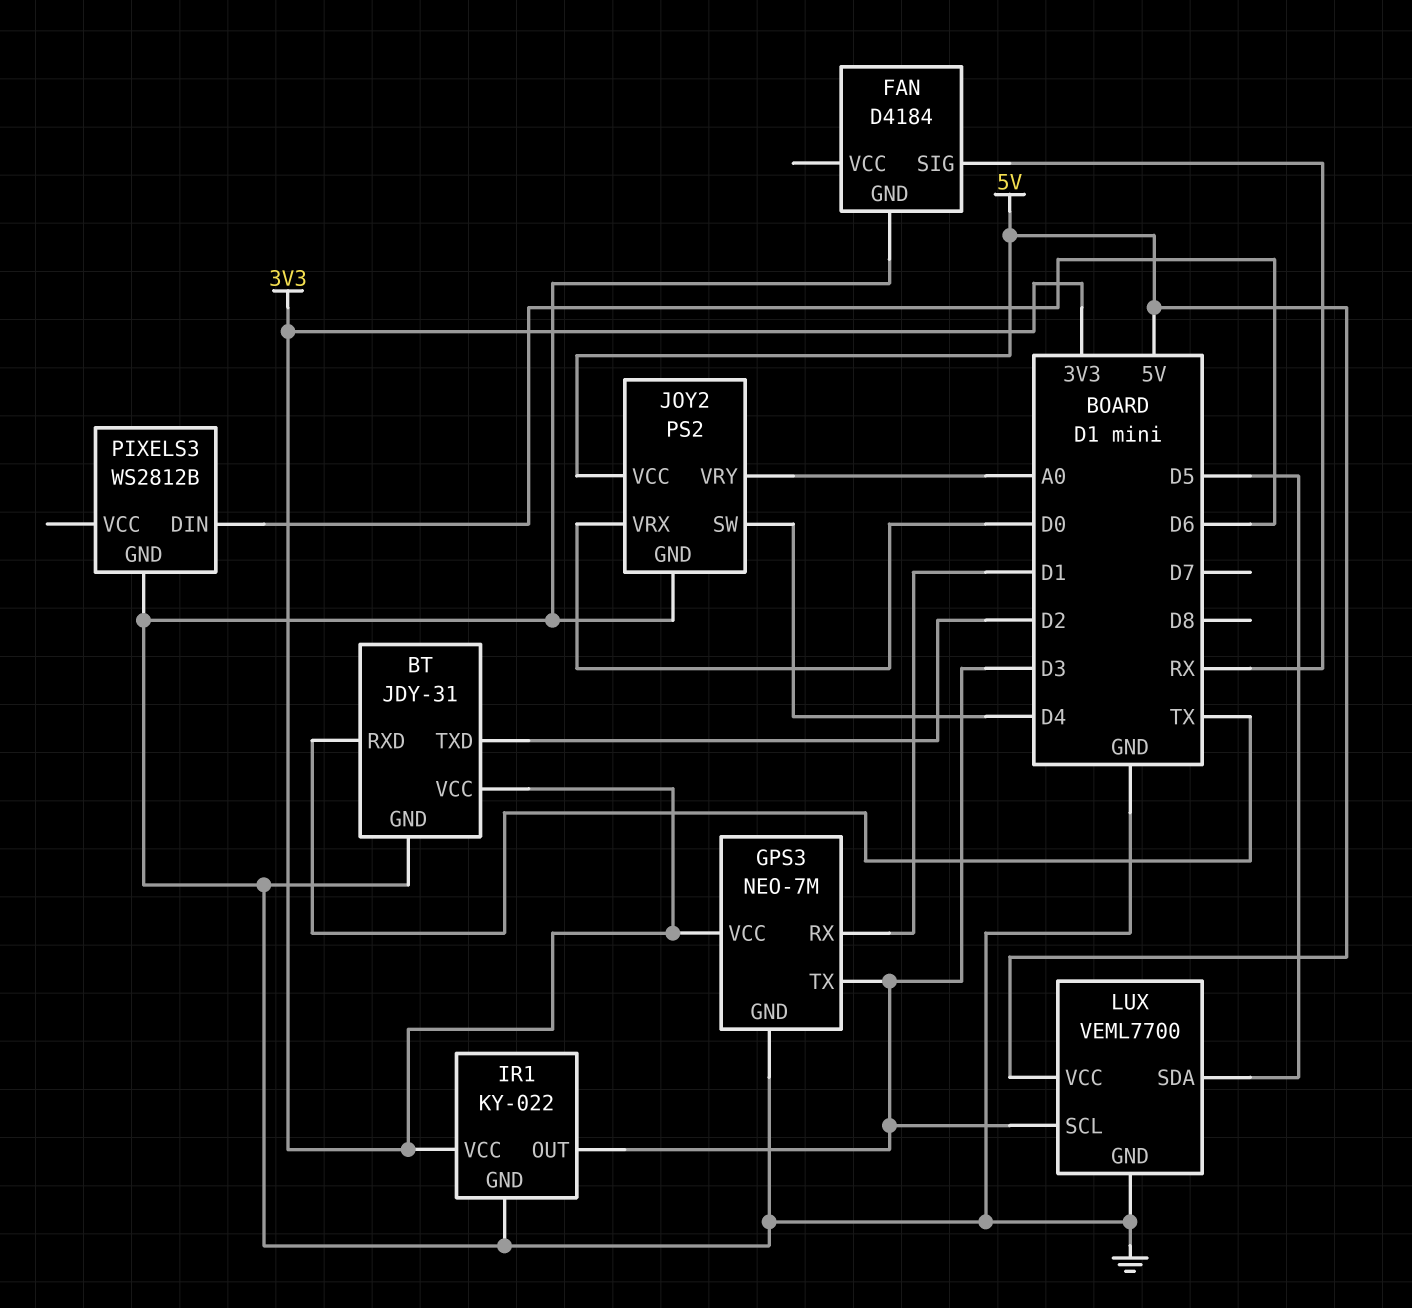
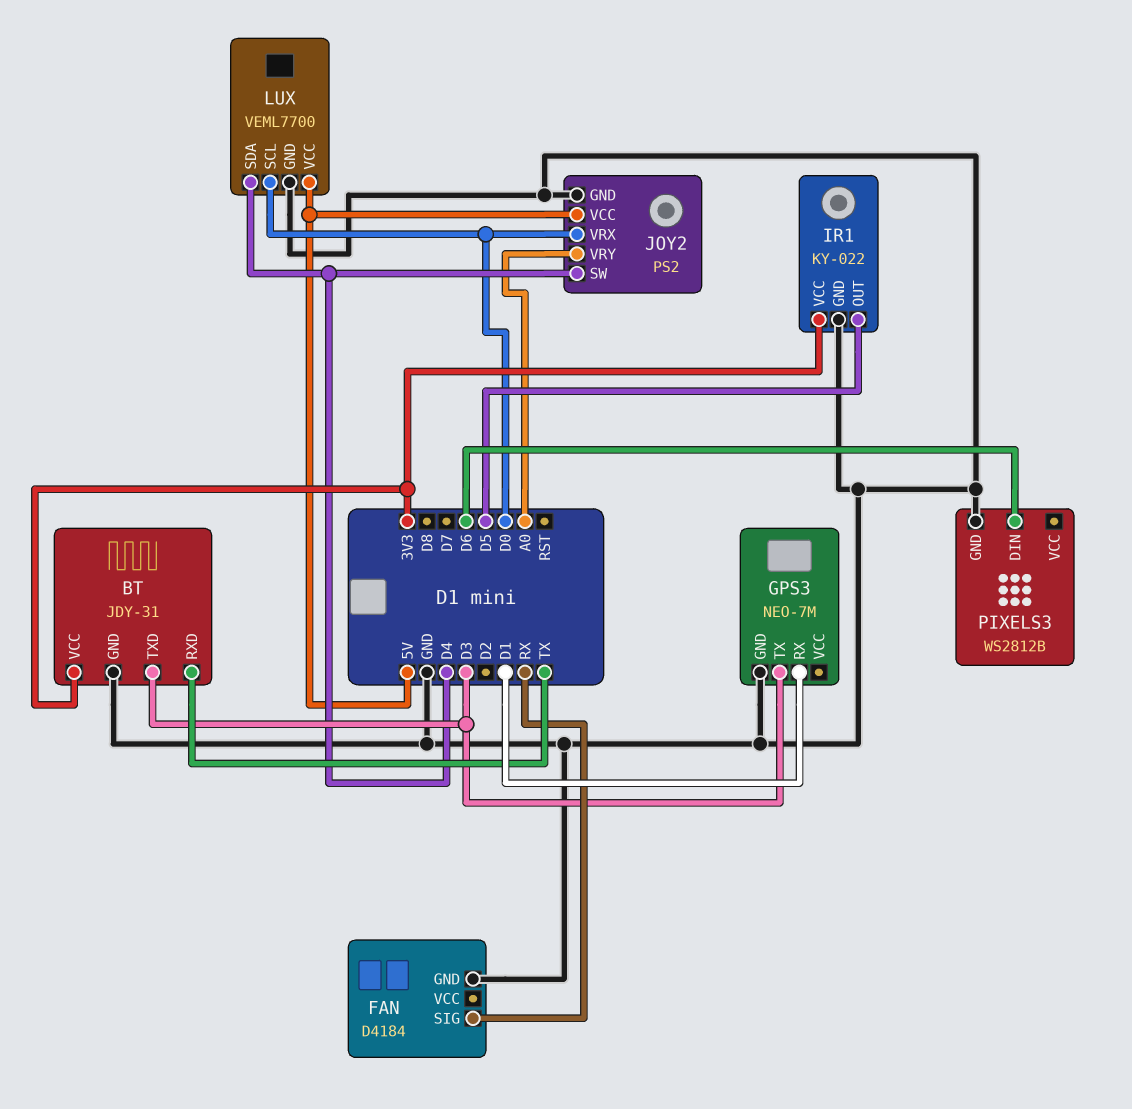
BT pin TXD: D2 -> D3
GPS3 pin VCC: 3V3 -> none
IR1 pin OUT: D3 -> D5
LUX pin SCL: D3 -> D0
LUX pin SDA: D5 -> D4

